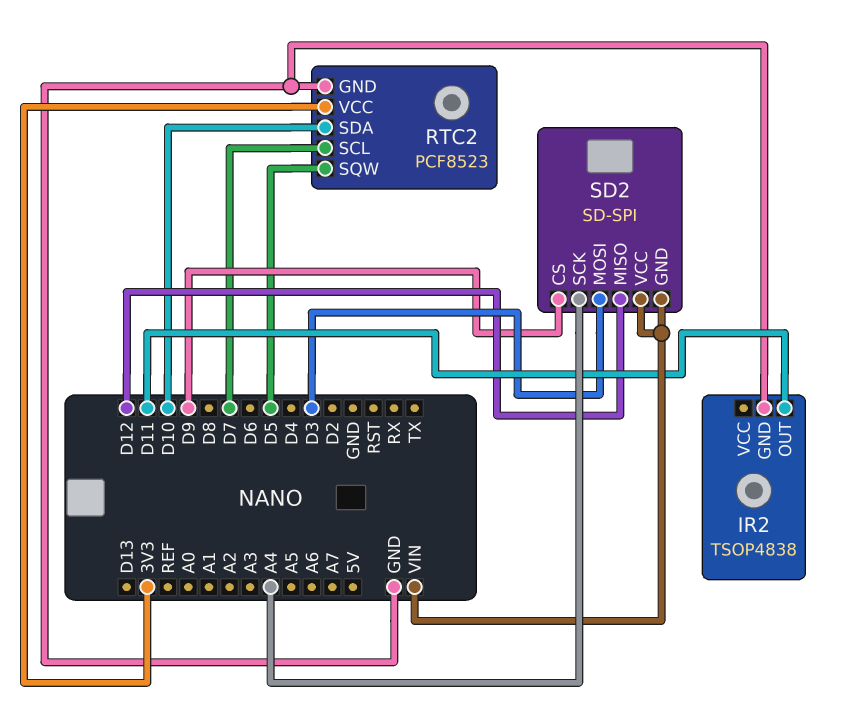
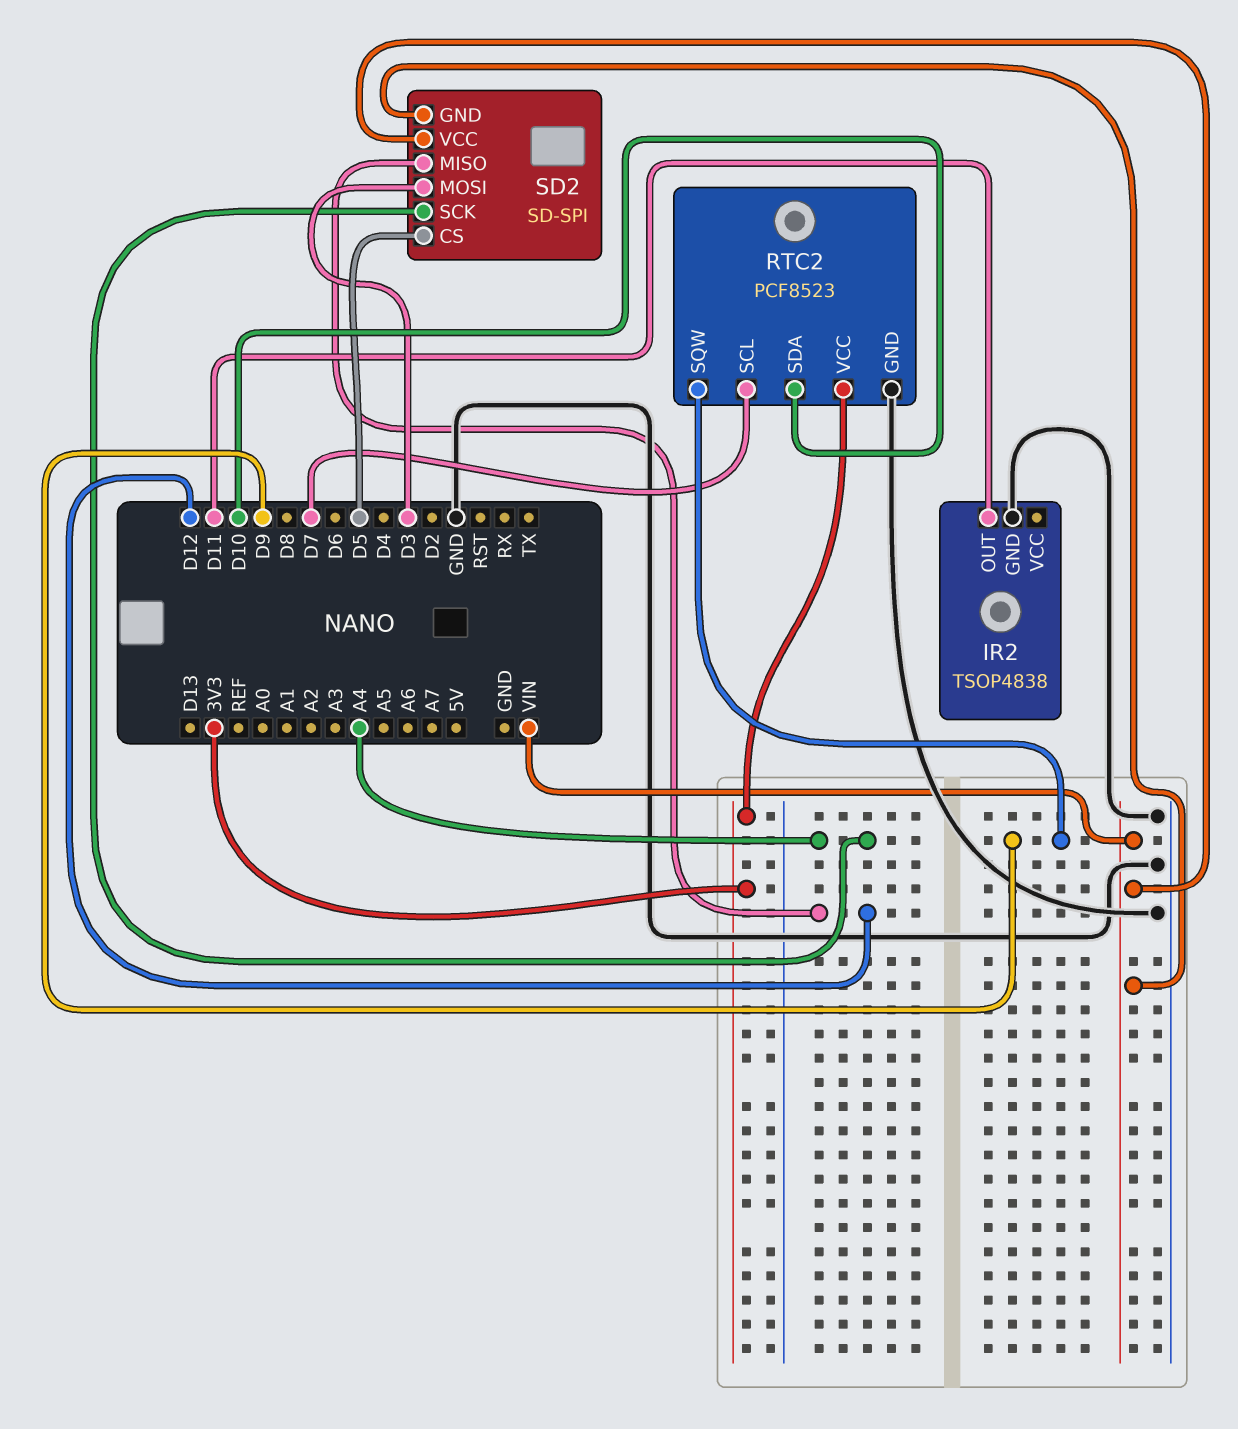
RTC2 pin SQW: D5 -> D9
SD2 pin CS: D9 -> D5

